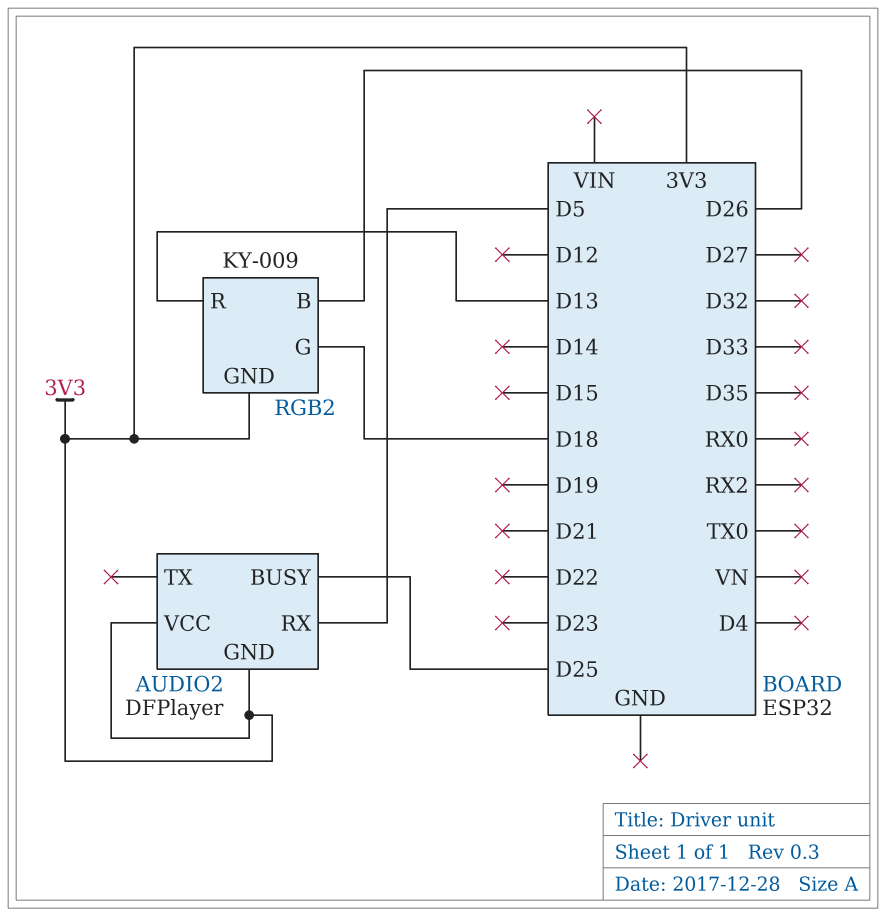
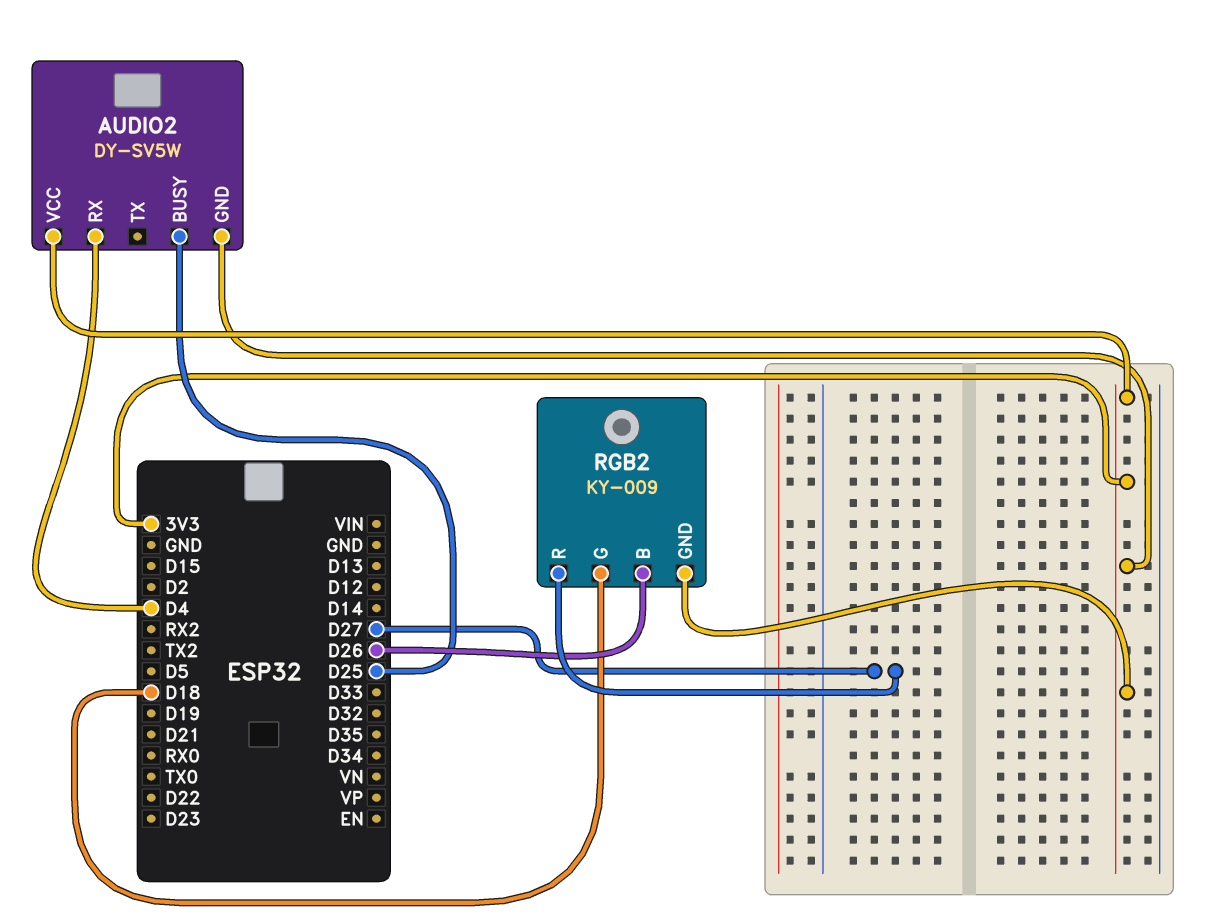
AUDIO2: DFPlayer -> DY-SV5W
AUDIO2 pin RX: D5 -> D4
RGB2 pin R: D13 -> D27

